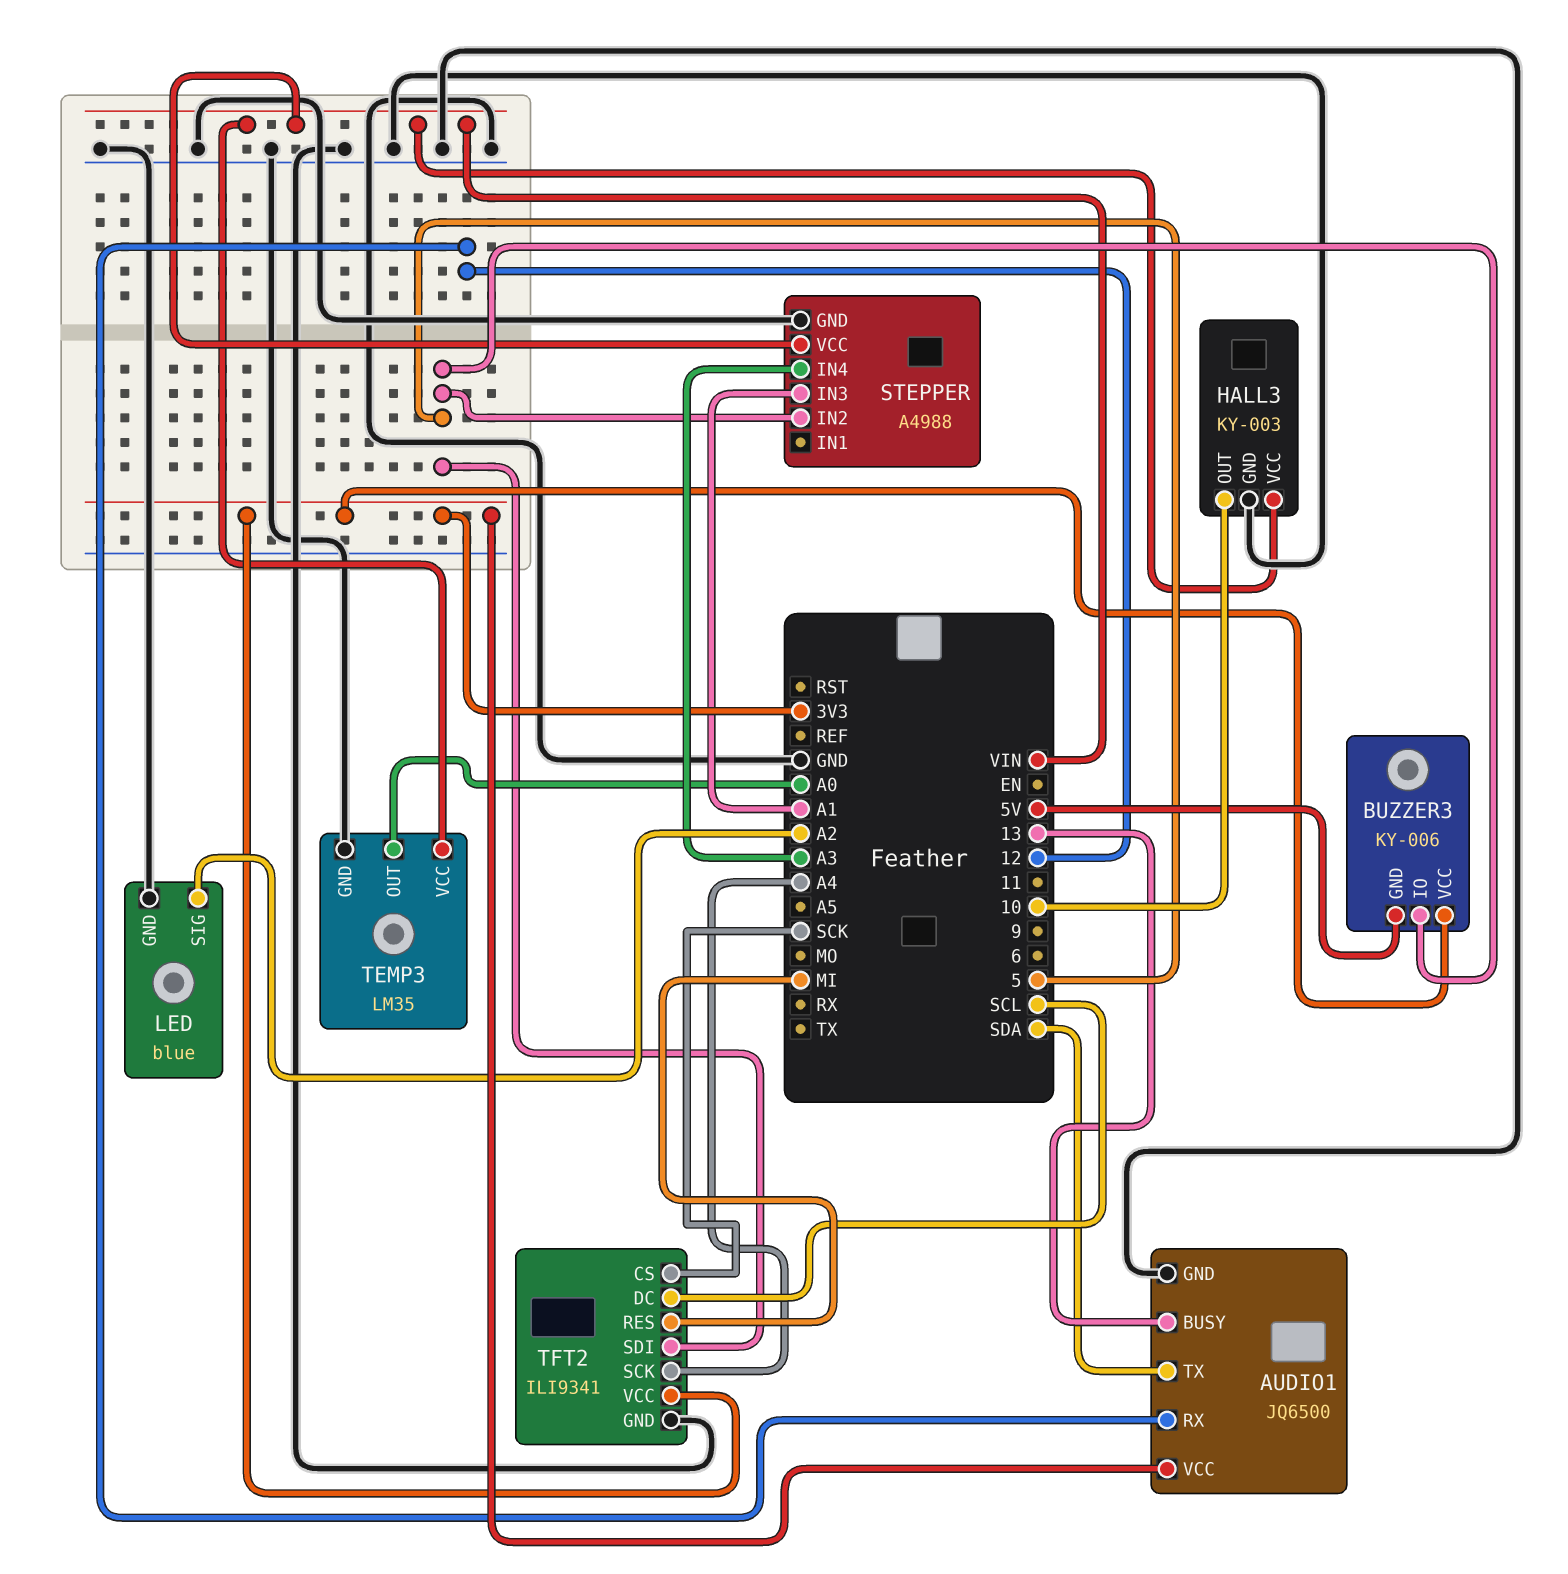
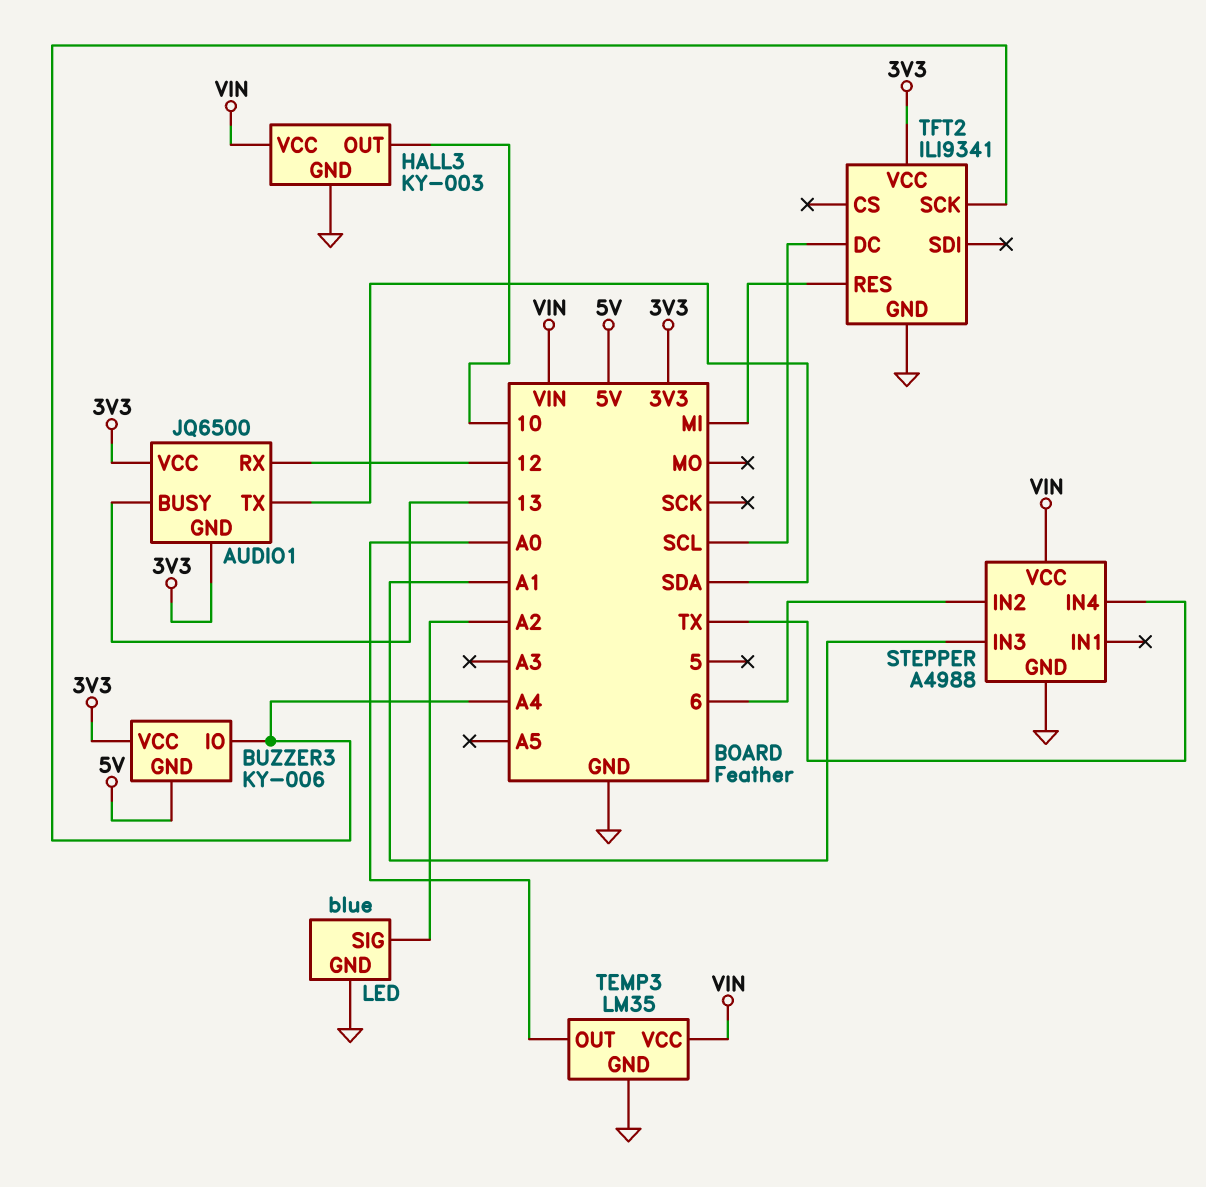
AUDIO1 pin GND: GND -> 3V3
BUZZER3 pin IO: 5 -> A4
STEPPER pin IN2: 5 -> 6
STEPPER pin IN4: A3 -> TX
TFT2 pin CS: SCK -> none
TFT2 pin SDI: 5 -> none

